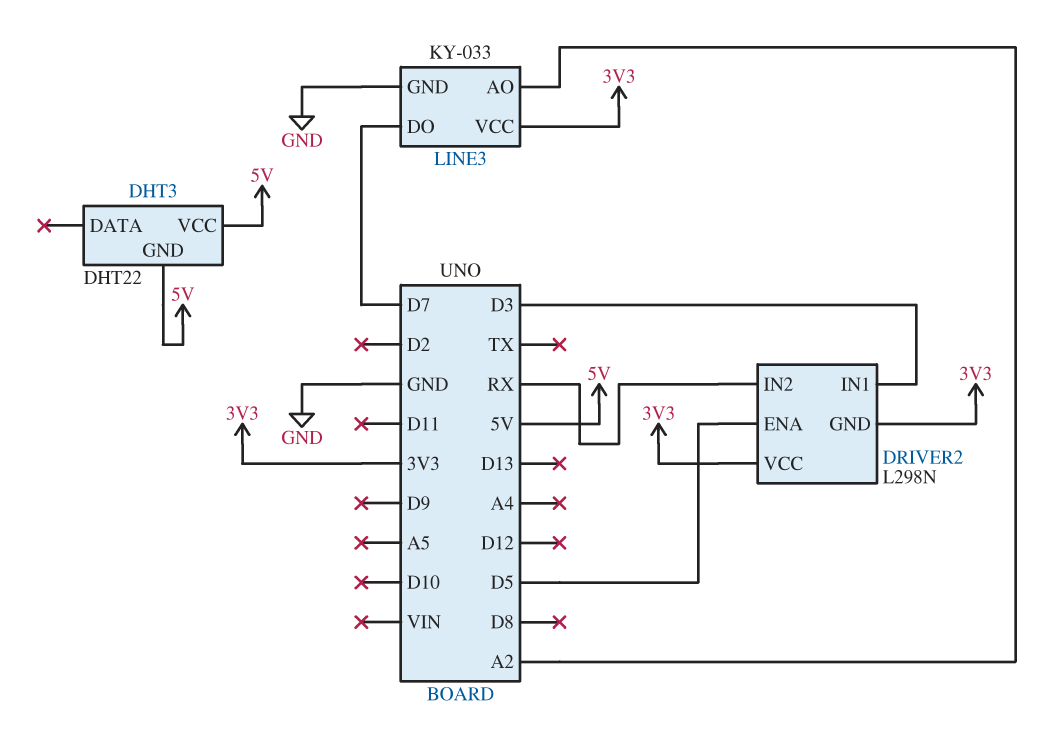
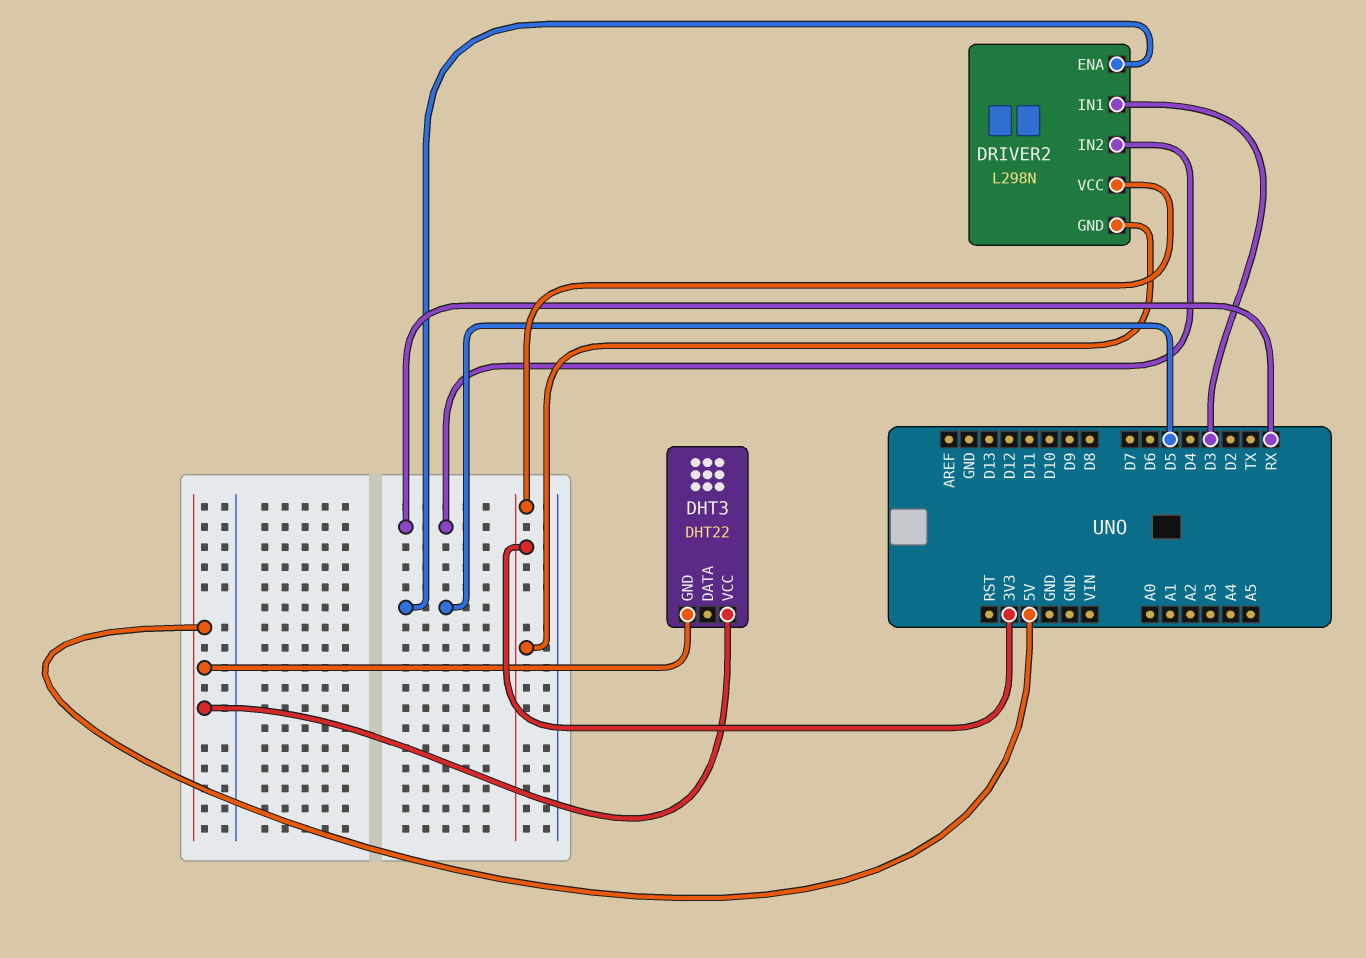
LINE3: KY-033 -> none
LINE3 pin AO: A2 -> none
LINE3 pin DO: D7 -> none
LINE3 pin GND: GND -> none
LINE3 pin VCC: 3V3 -> none

